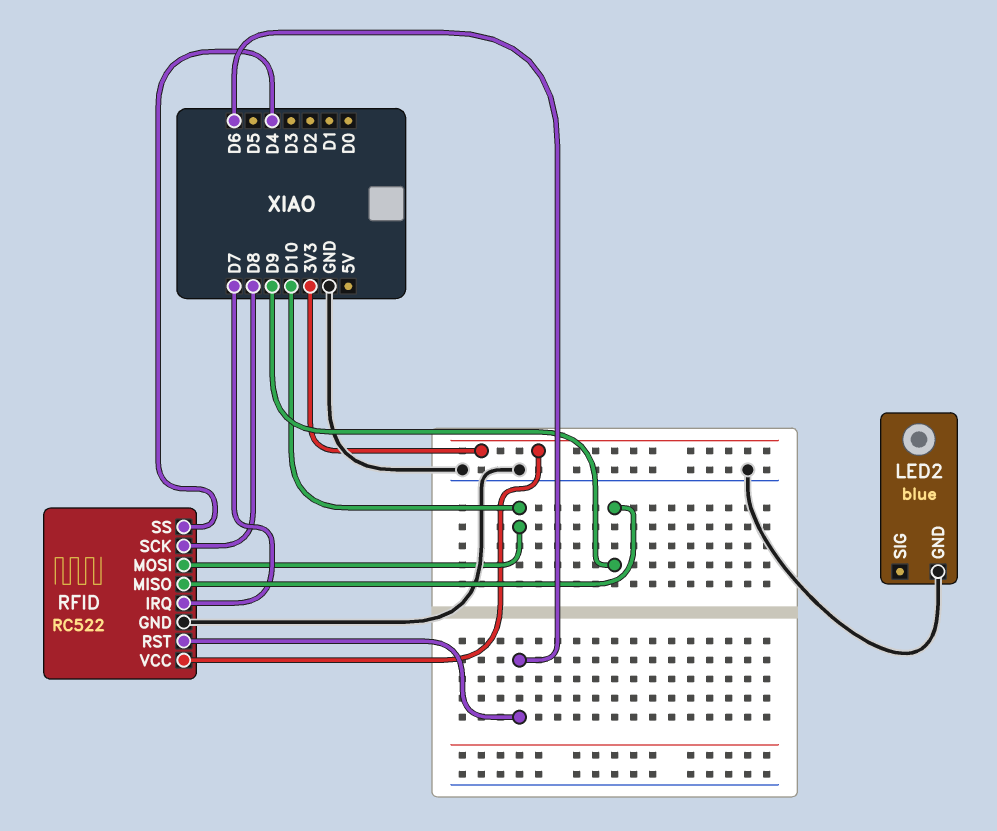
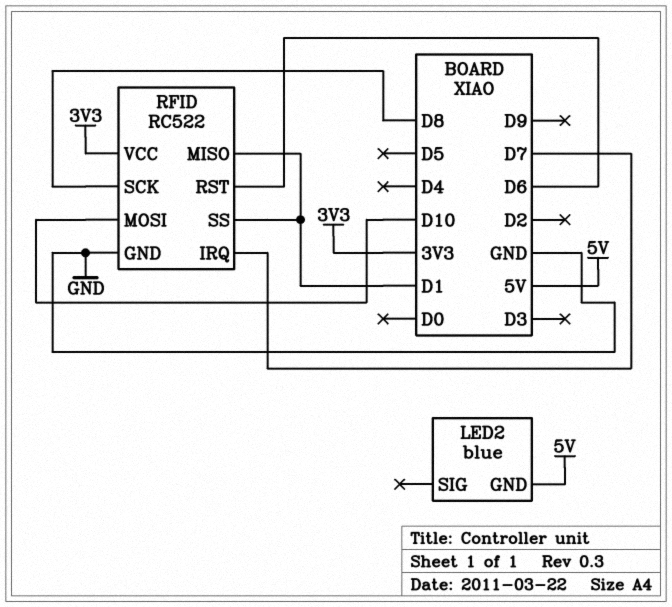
LED2 pin GND: GND -> 5V
RFID pin MISO: D9 -> D1
RFID pin SS: D4 -> D1

